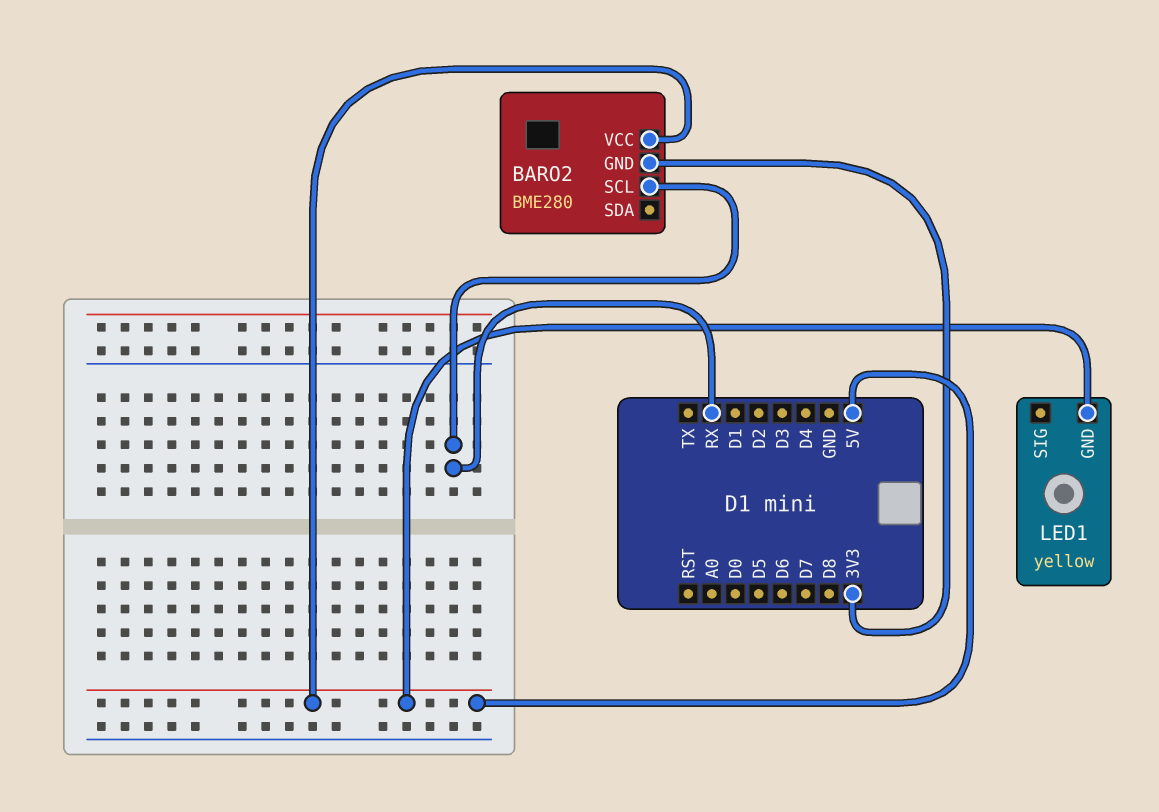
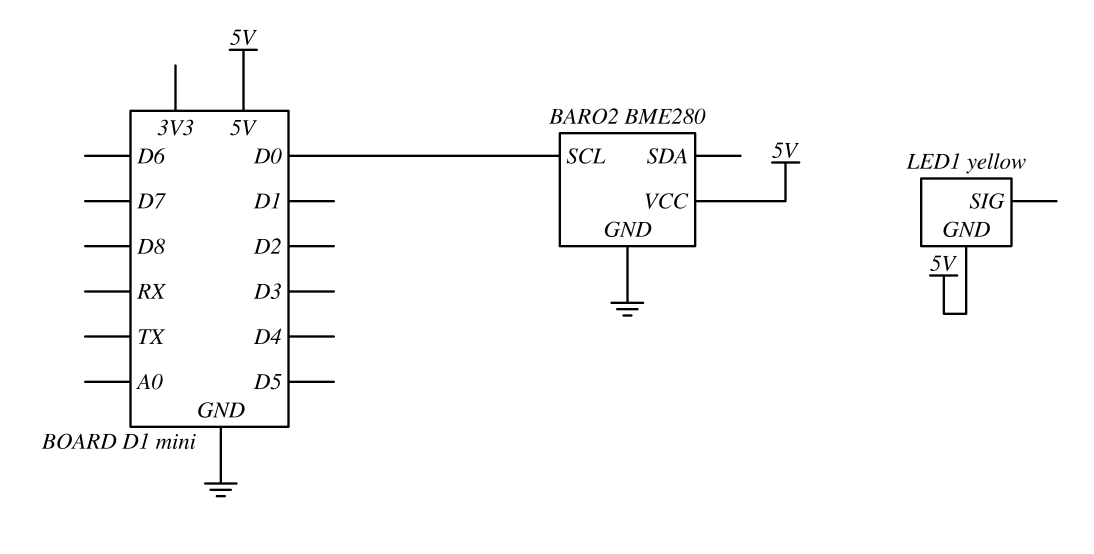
BARO2 pin GND: 3V3 -> GND
BARO2 pin SCL: RX -> D0

